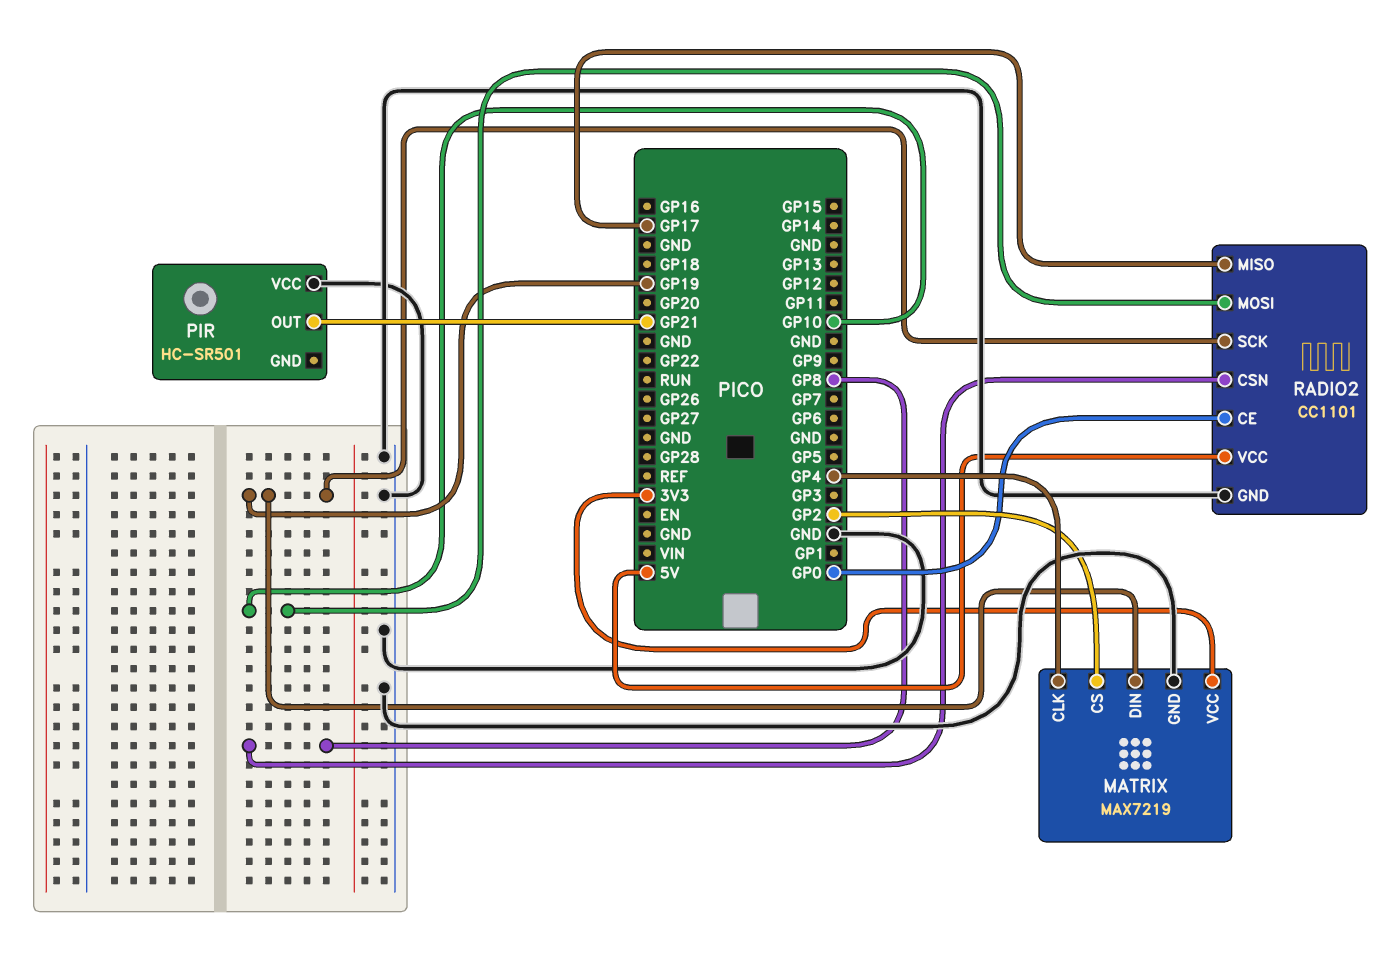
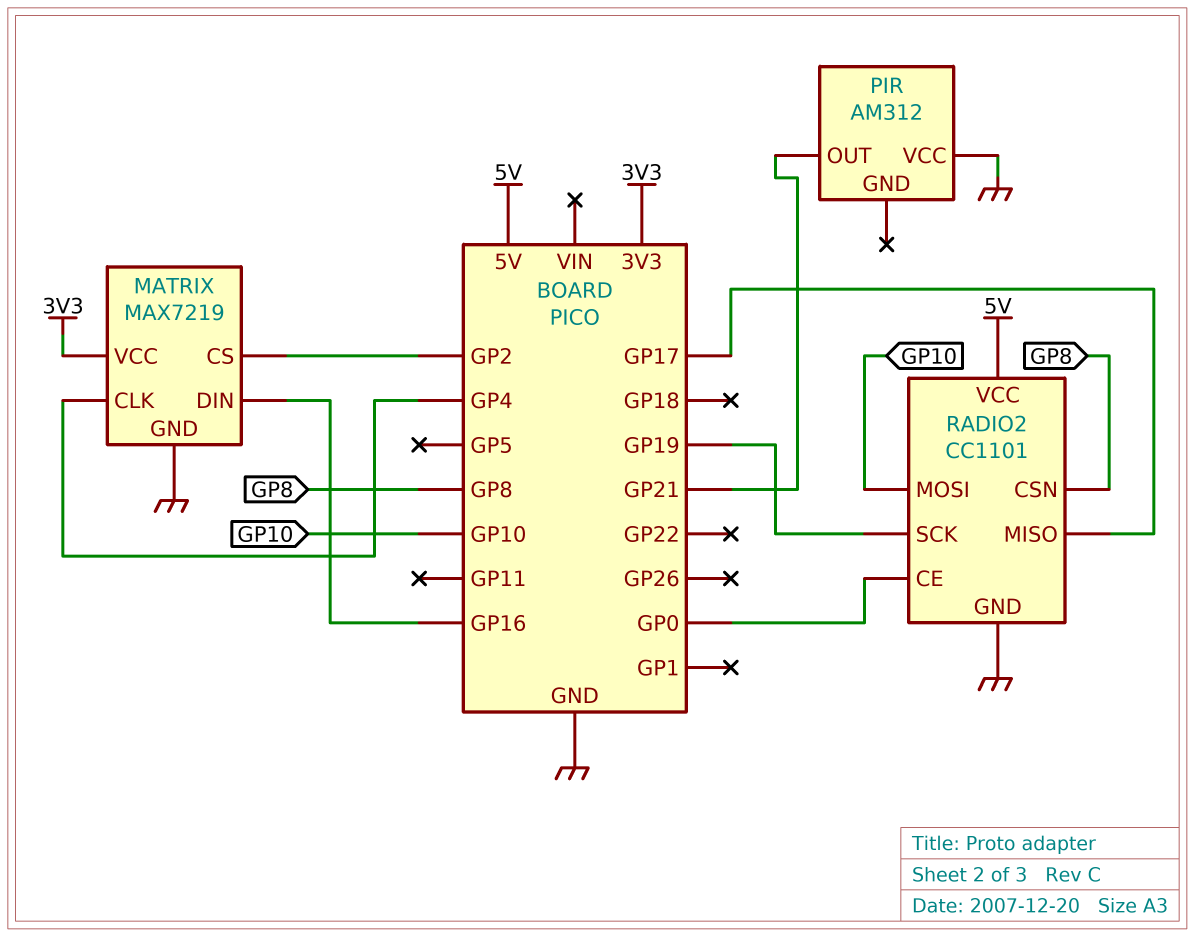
MATRIX pin DIN: GP19 -> GP16
PIR: HC-SR501 -> AM312

